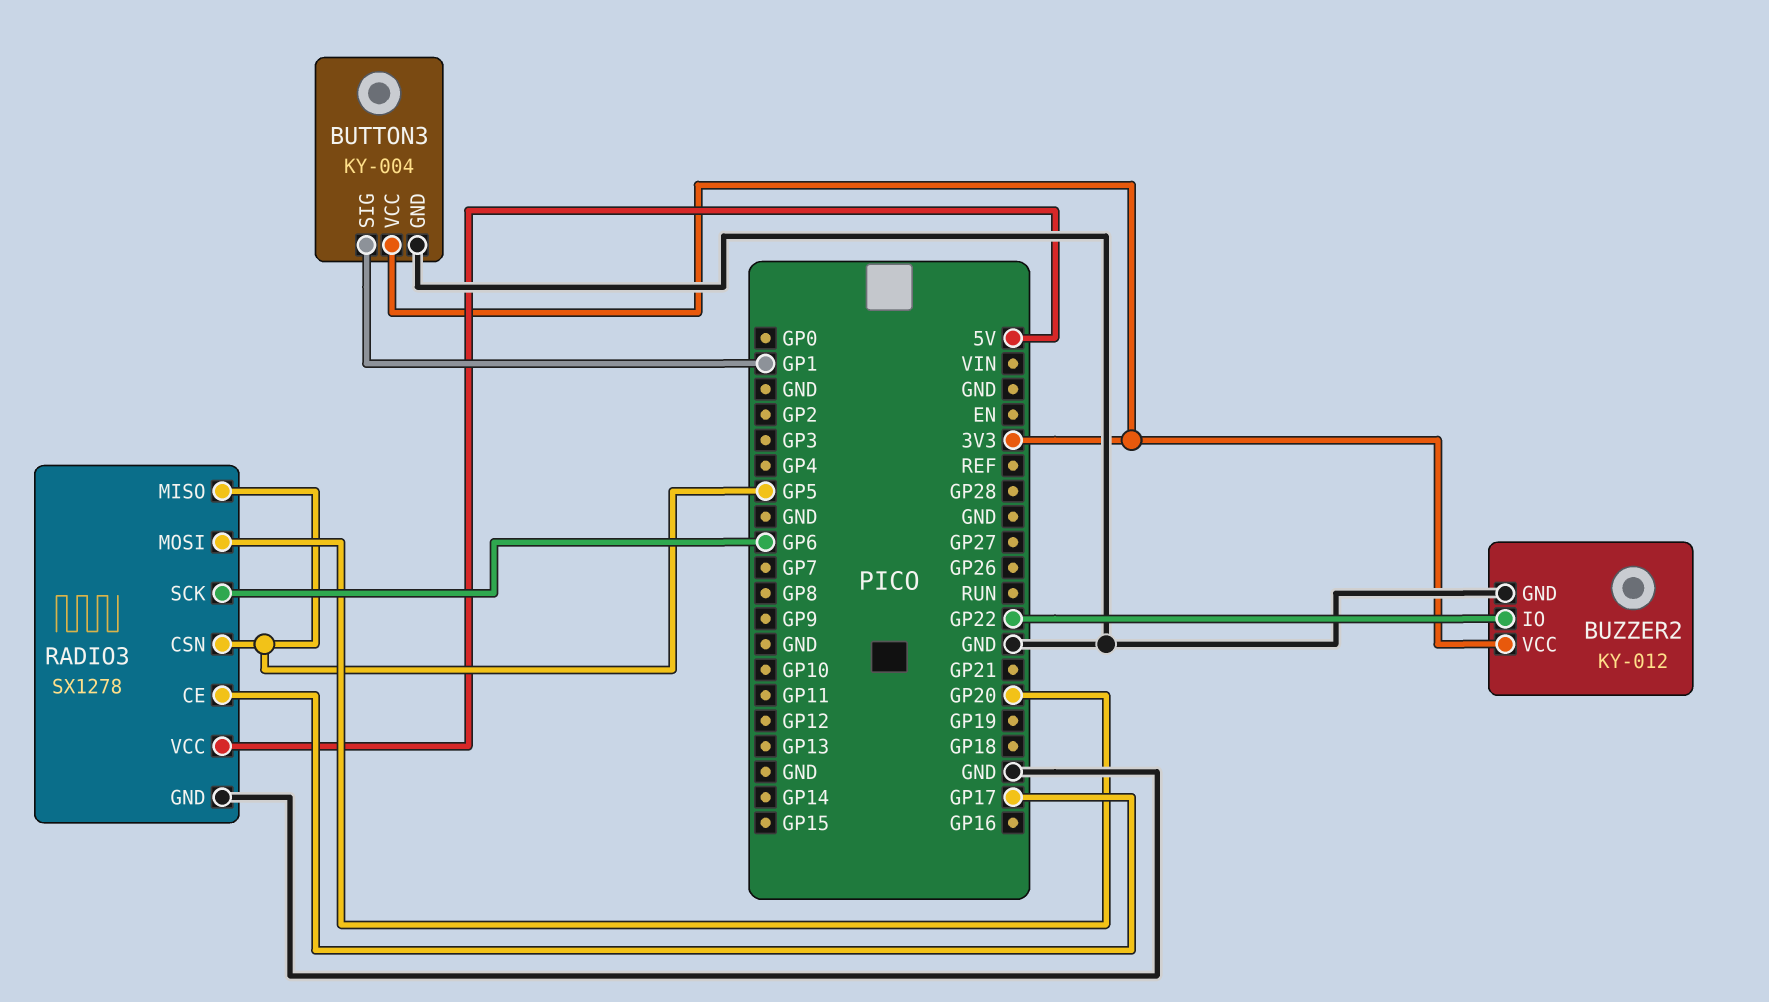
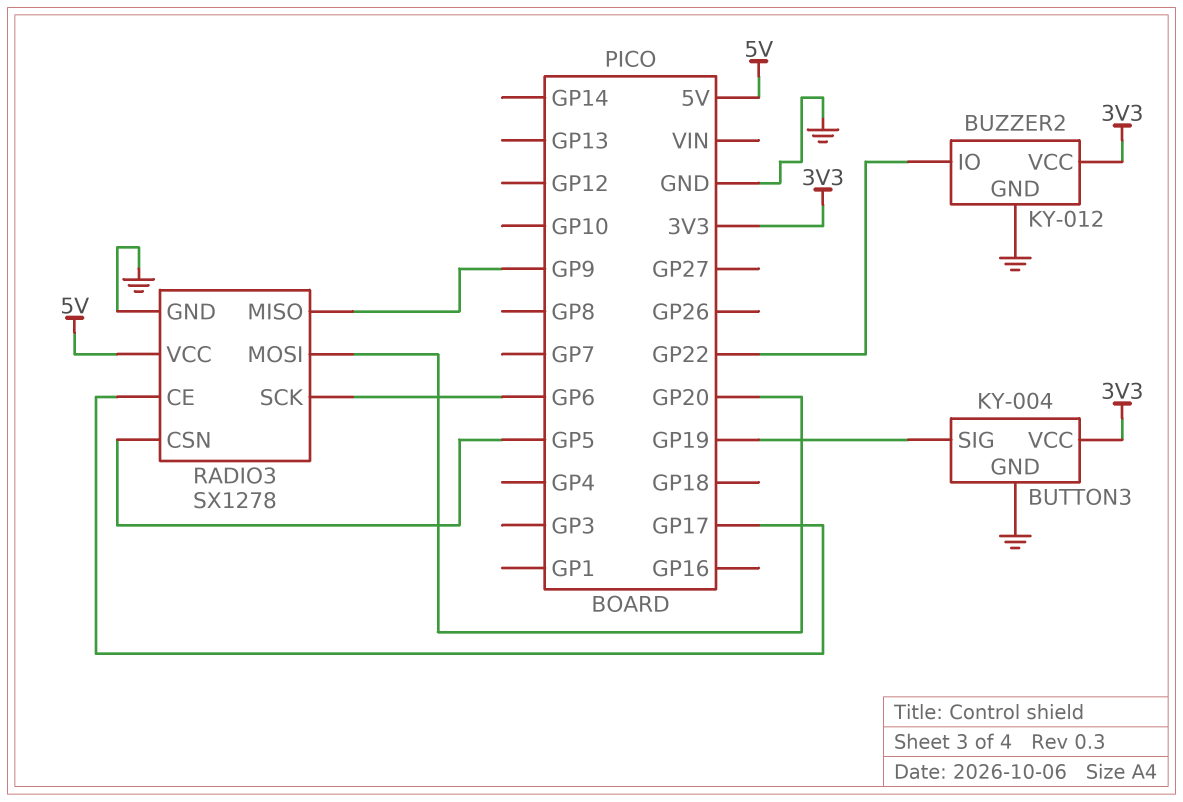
BUTTON3 pin SIG: GP1 -> GP19
RADIO3 pin MISO: GP5 -> GP9

